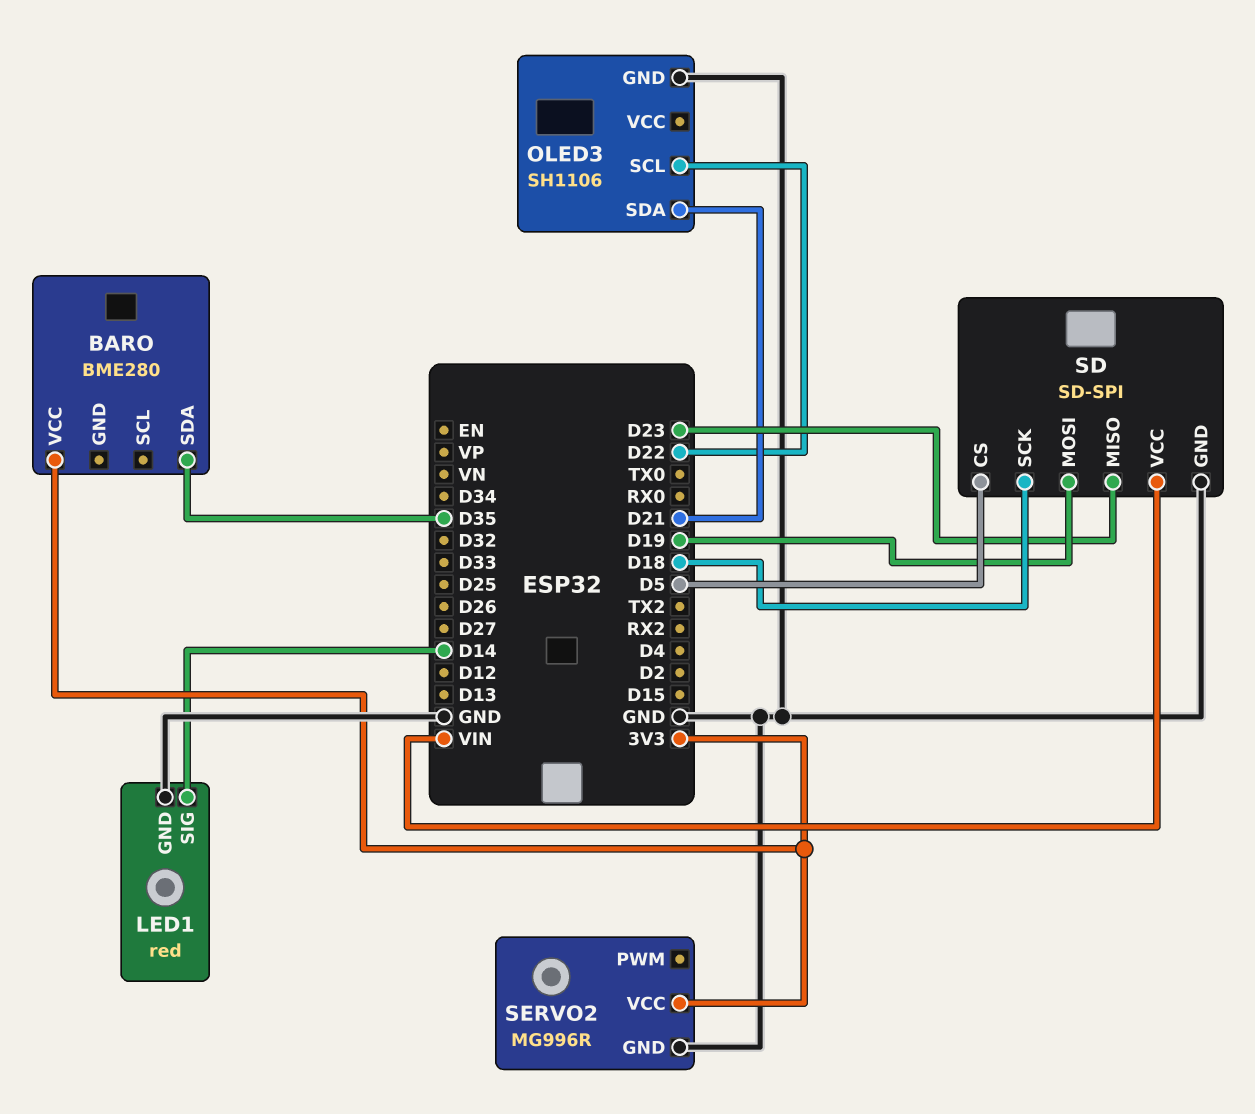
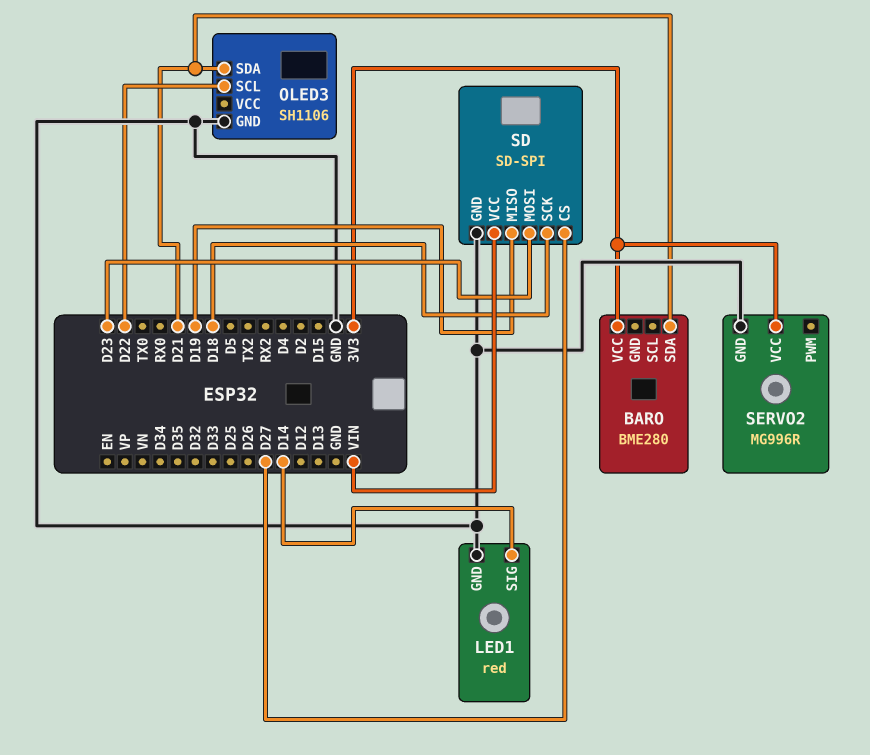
BARO pin SDA: D35 -> D21
SD pin CS: D5 -> D27
SD pin MISO: D23 -> D19
SD pin MOSI: D19 -> D23

